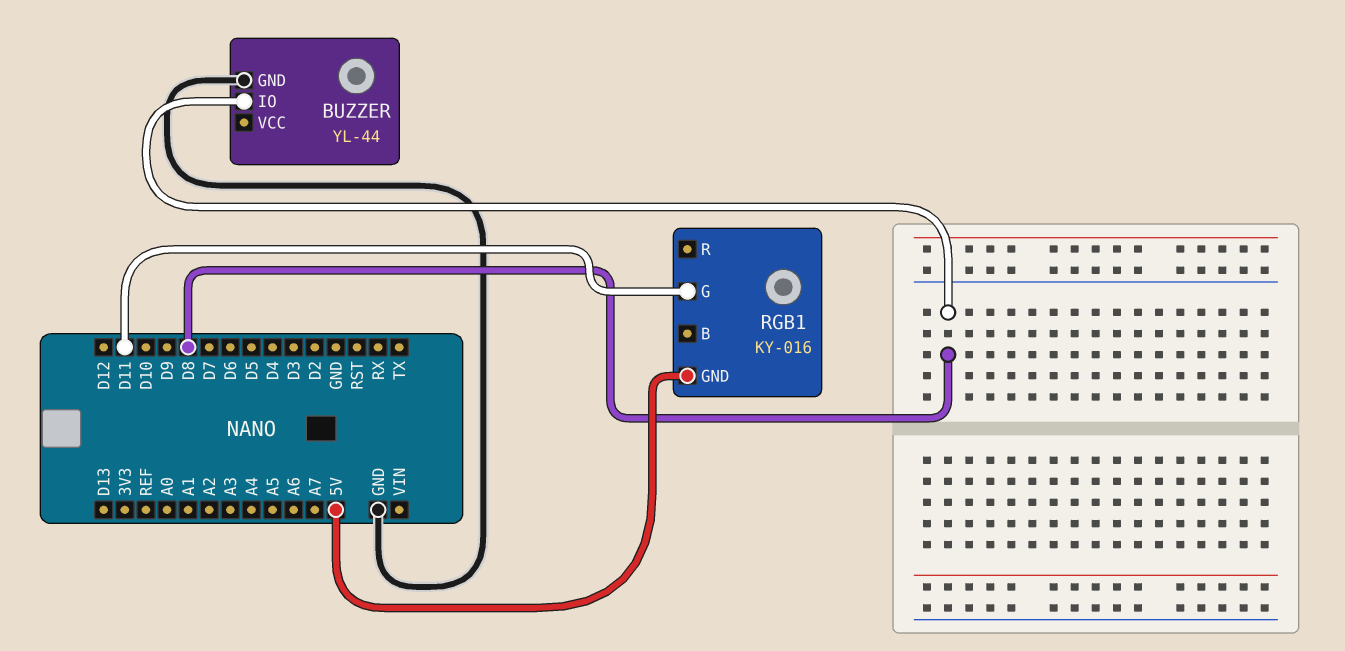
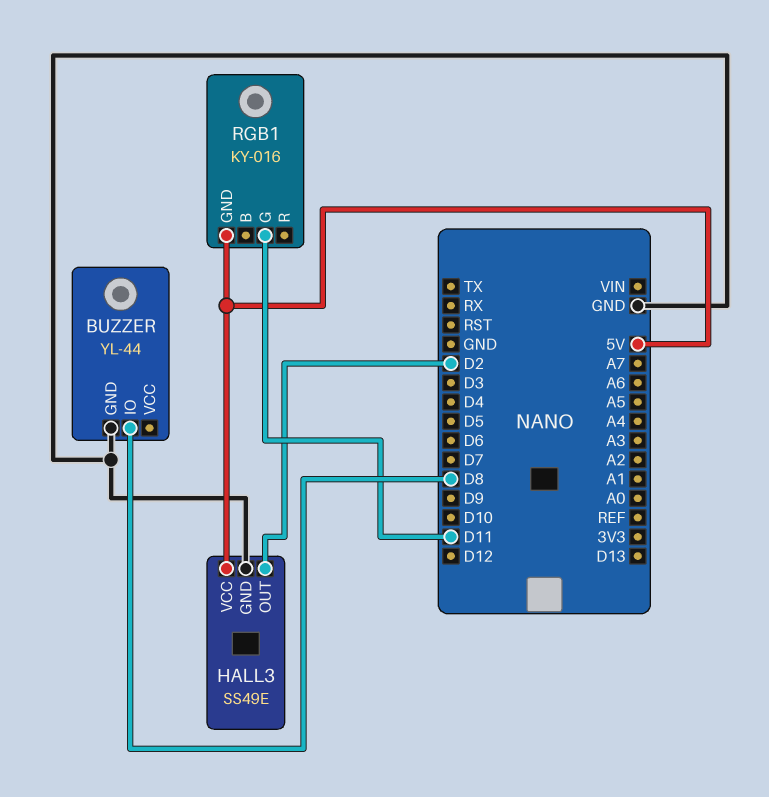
HALL3: none -> SS49E
HALL3 pin GND: none -> GND
HALL3 pin OUT: none -> D2
HALL3 pin VCC: none -> 5V

